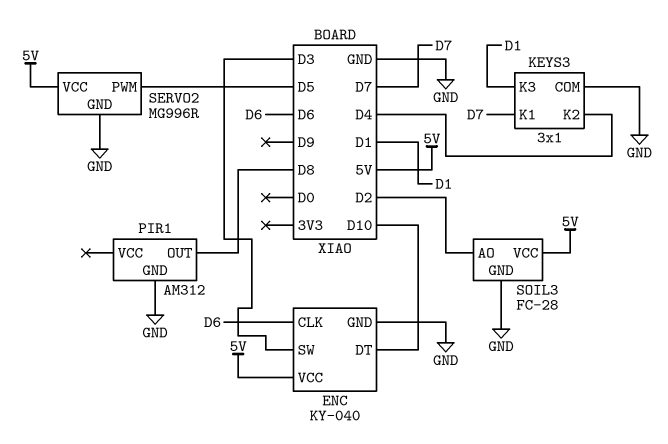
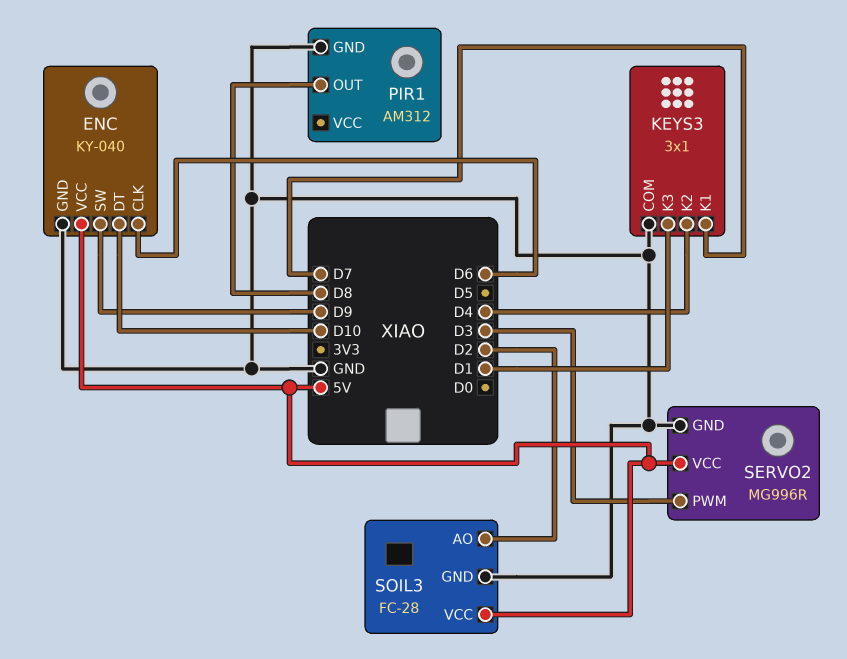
ENC pin SW: D3 -> D9
SERVO2 pin PWM: D5 -> D3

